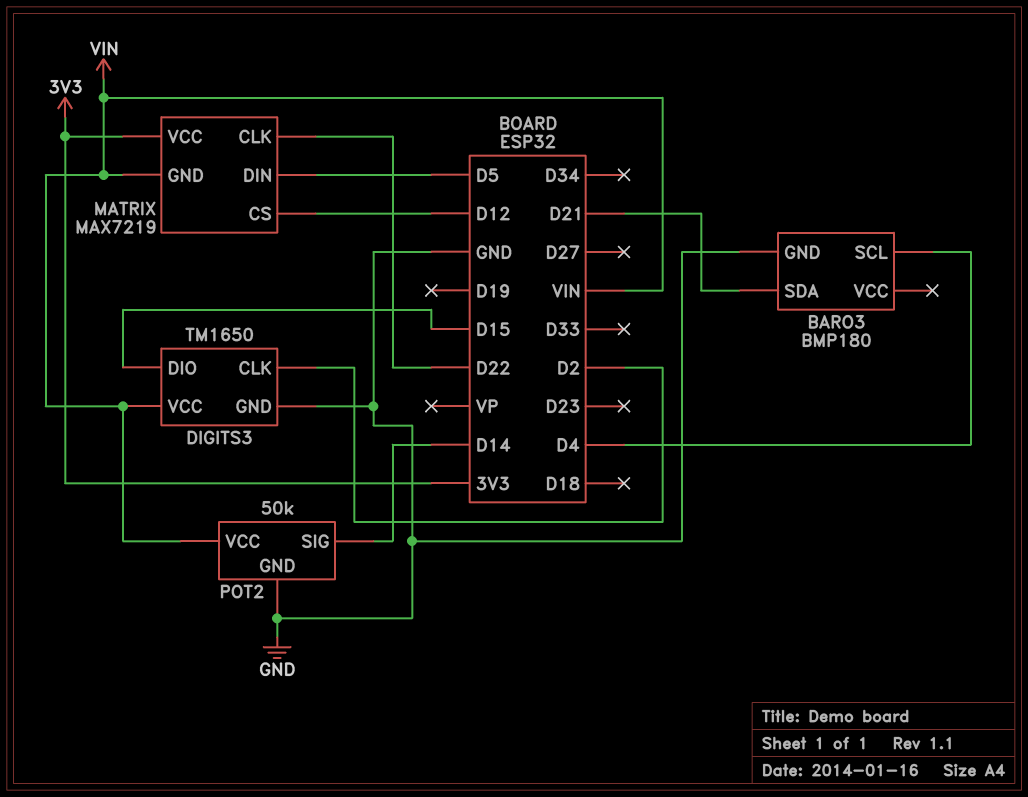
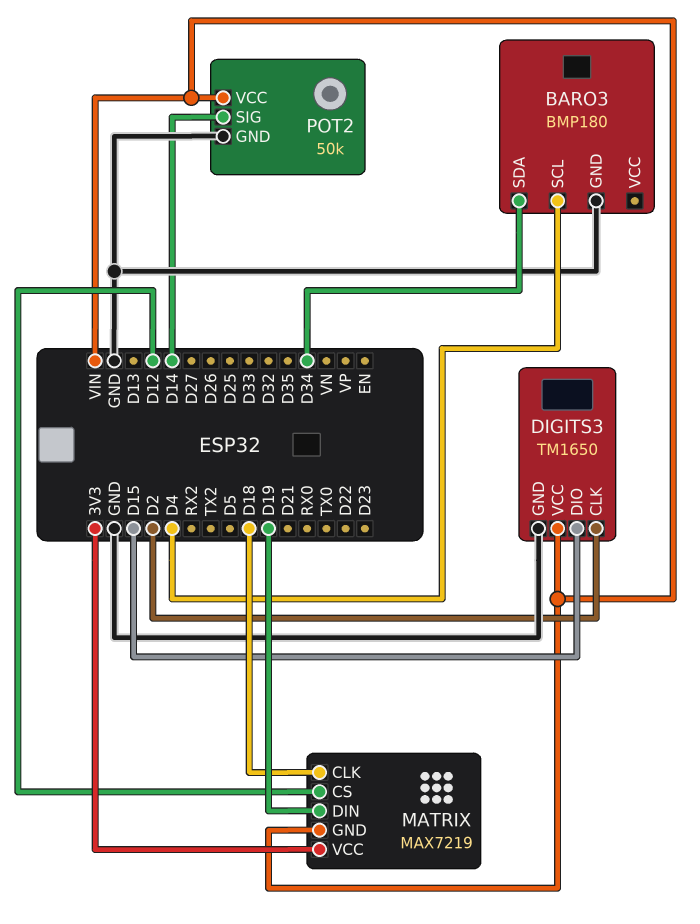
BARO3 pin SDA: D21 -> D34
MATRIX pin CLK: D22 -> D18
MATRIX pin DIN: D5 -> D19

